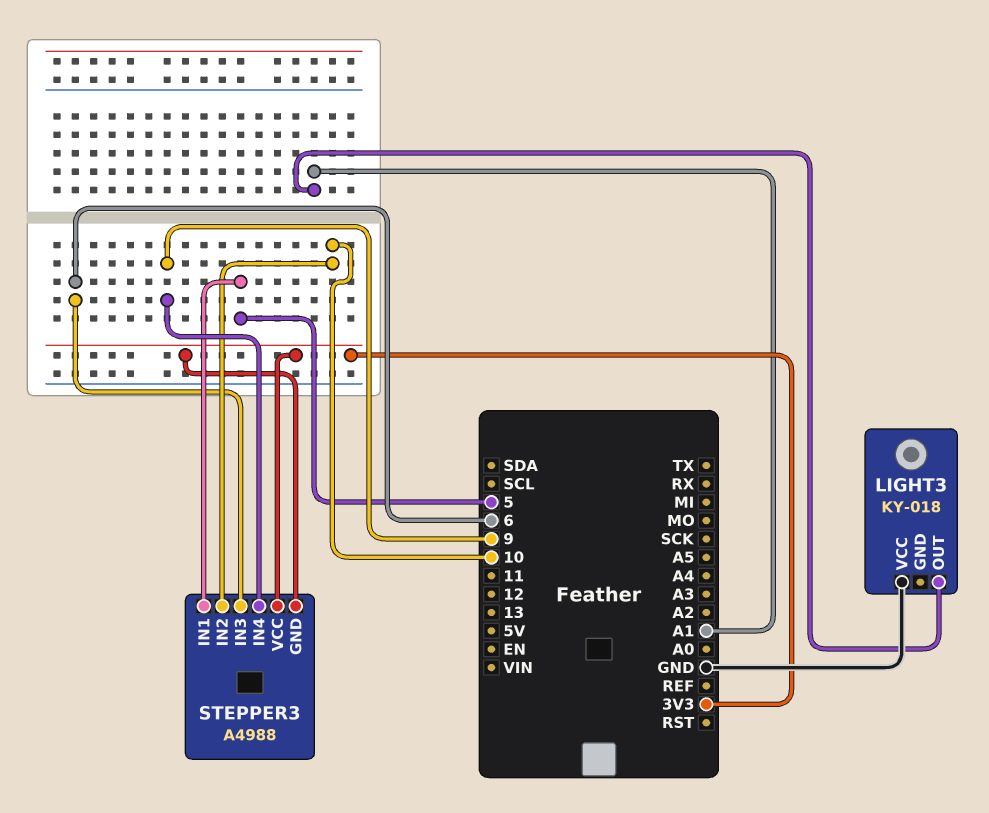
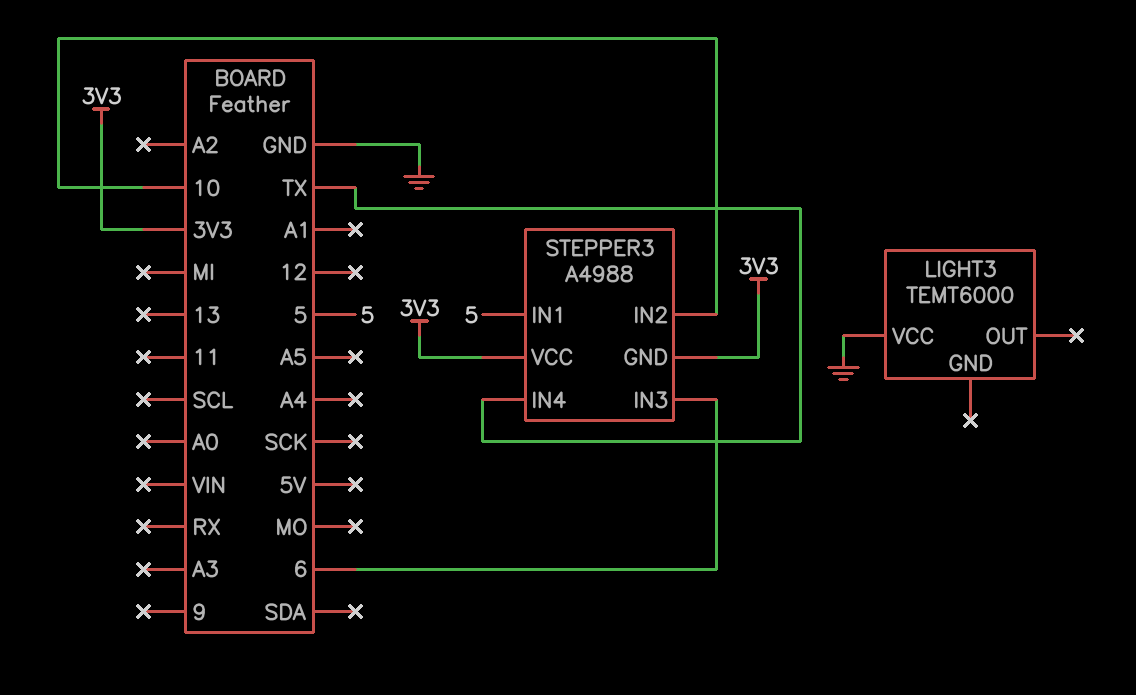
LIGHT3: KY-018 -> TEMT6000
LIGHT3 pin OUT: A1 -> none
STEPPER3 pin IN4: 9 -> TX

